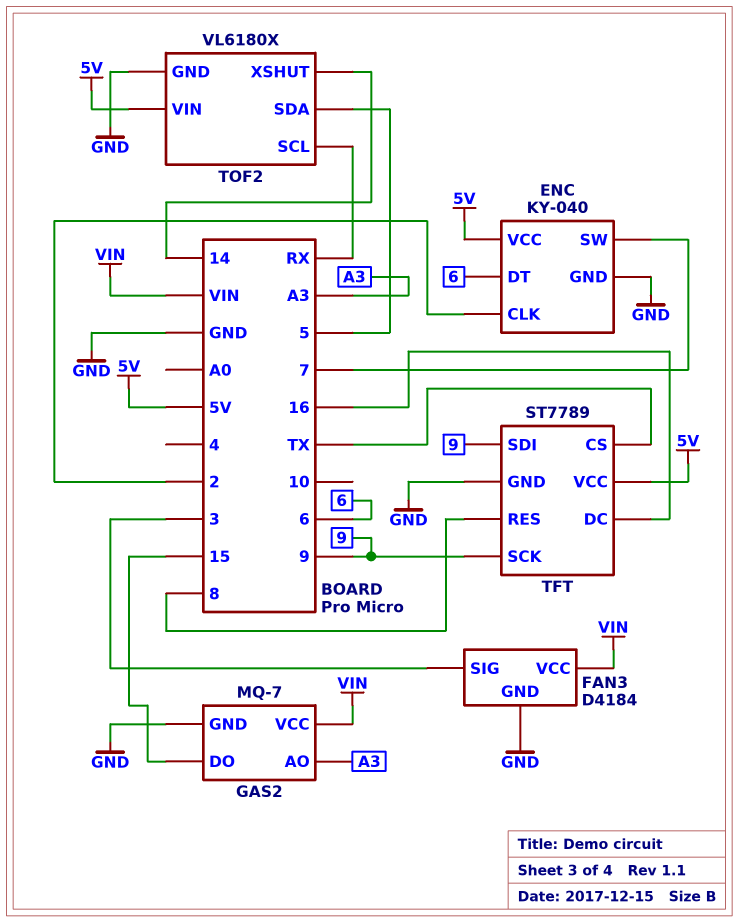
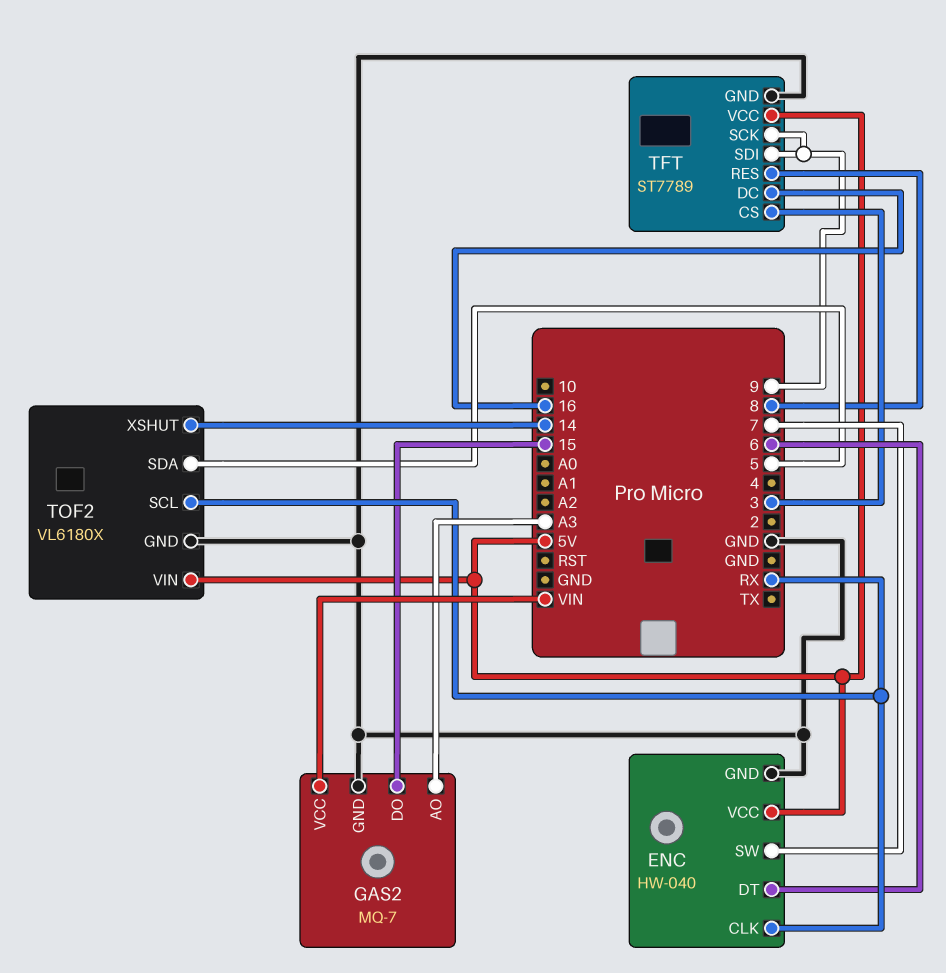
ENC: KY-040 -> HW-040
ENC pin CLK: 2 -> RX
FAN3: D4184 -> none
FAN3 pin GND: GND -> none
FAN3 pin SIG: 3 -> none
FAN3 pin VCC: VIN -> none
TFT pin CS: TX -> 3

